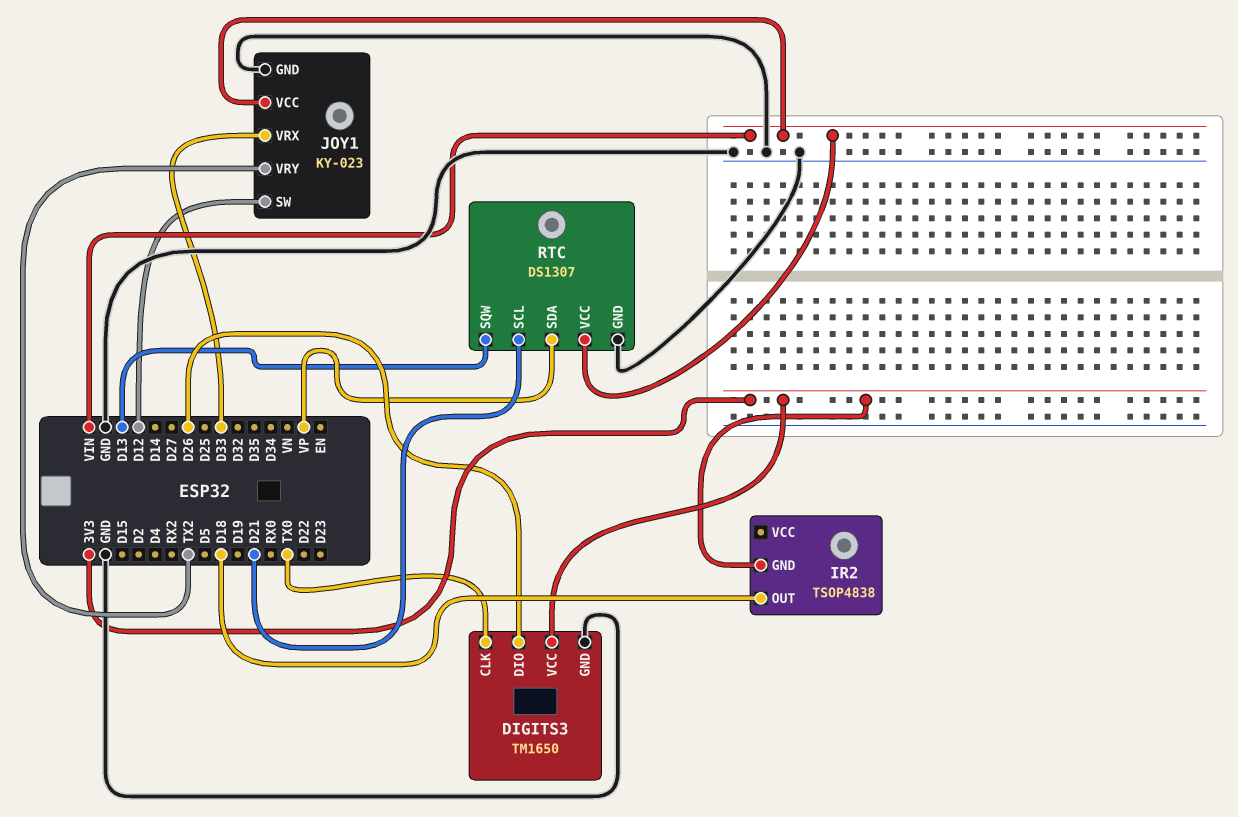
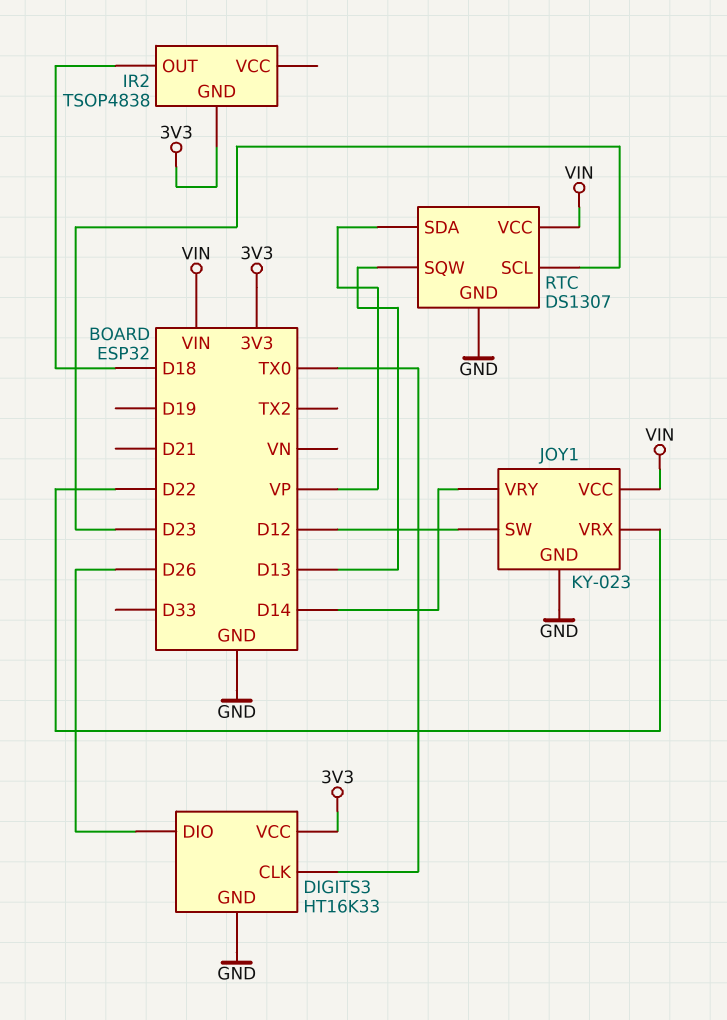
DIGITS3: TM1650 -> HT16K33
JOY1 pin VRX: D33 -> D22
JOY1 pin VRY: TX2 -> D14
RTC pin SCL: D21 -> D23

